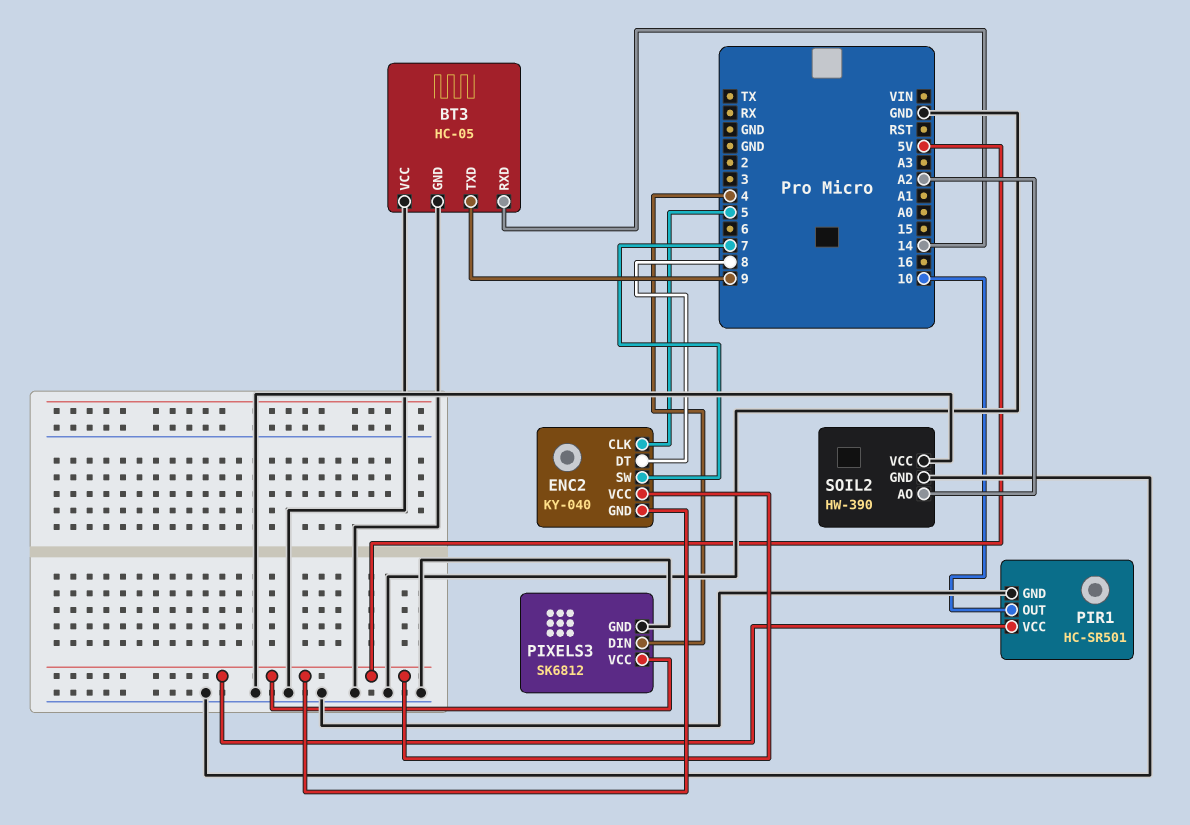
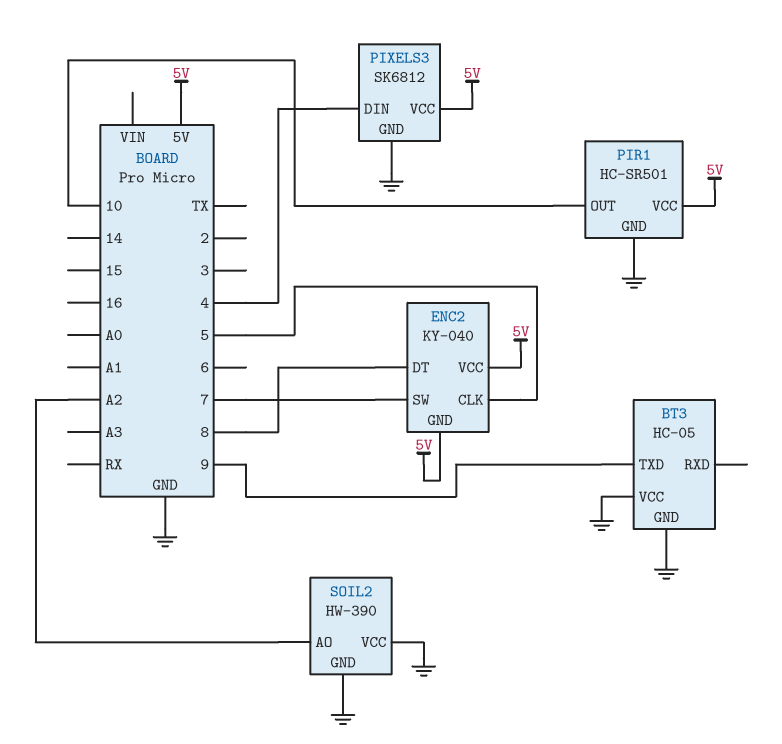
BT3 pin RXD: 14 -> none

